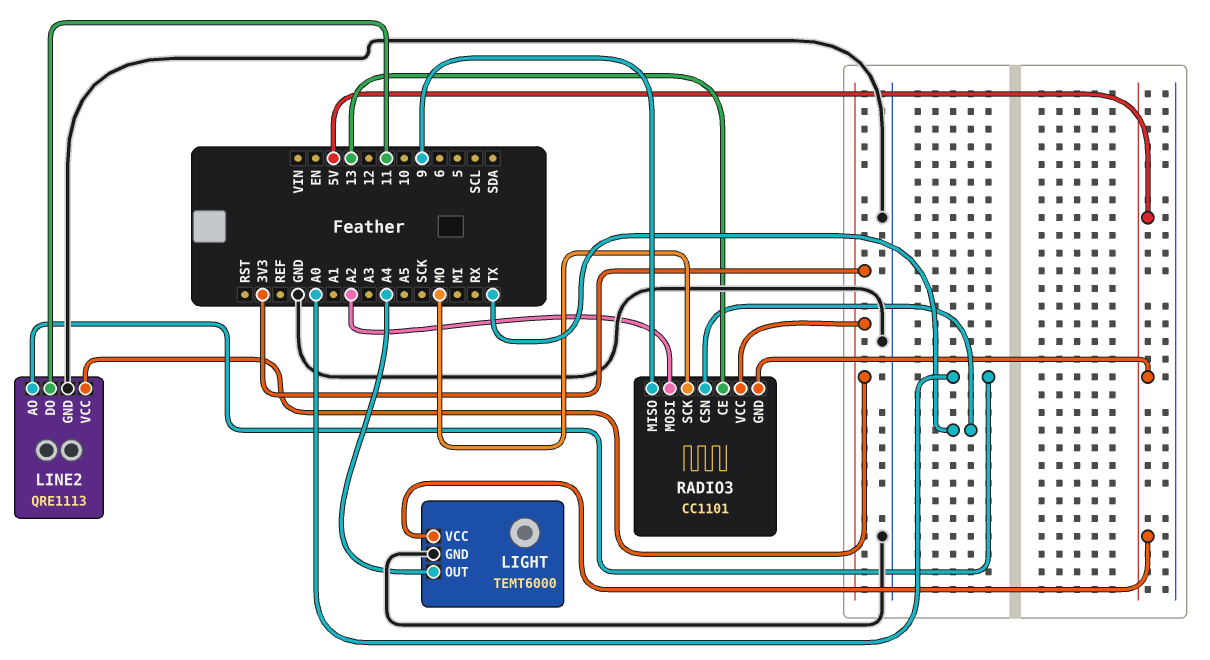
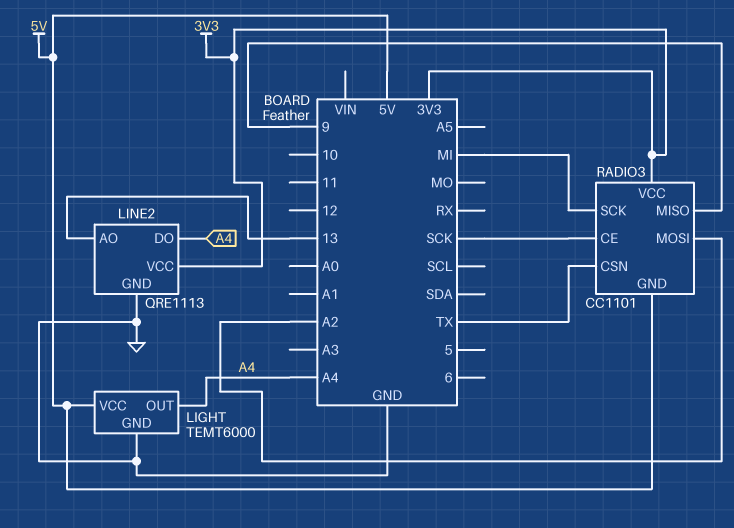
LINE2 pin AO: A0 -> 13
LINE2 pin DO: 11 -> A4
RADIO3 pin CE: 13 -> SCK
RADIO3 pin SCK: MO -> MI

